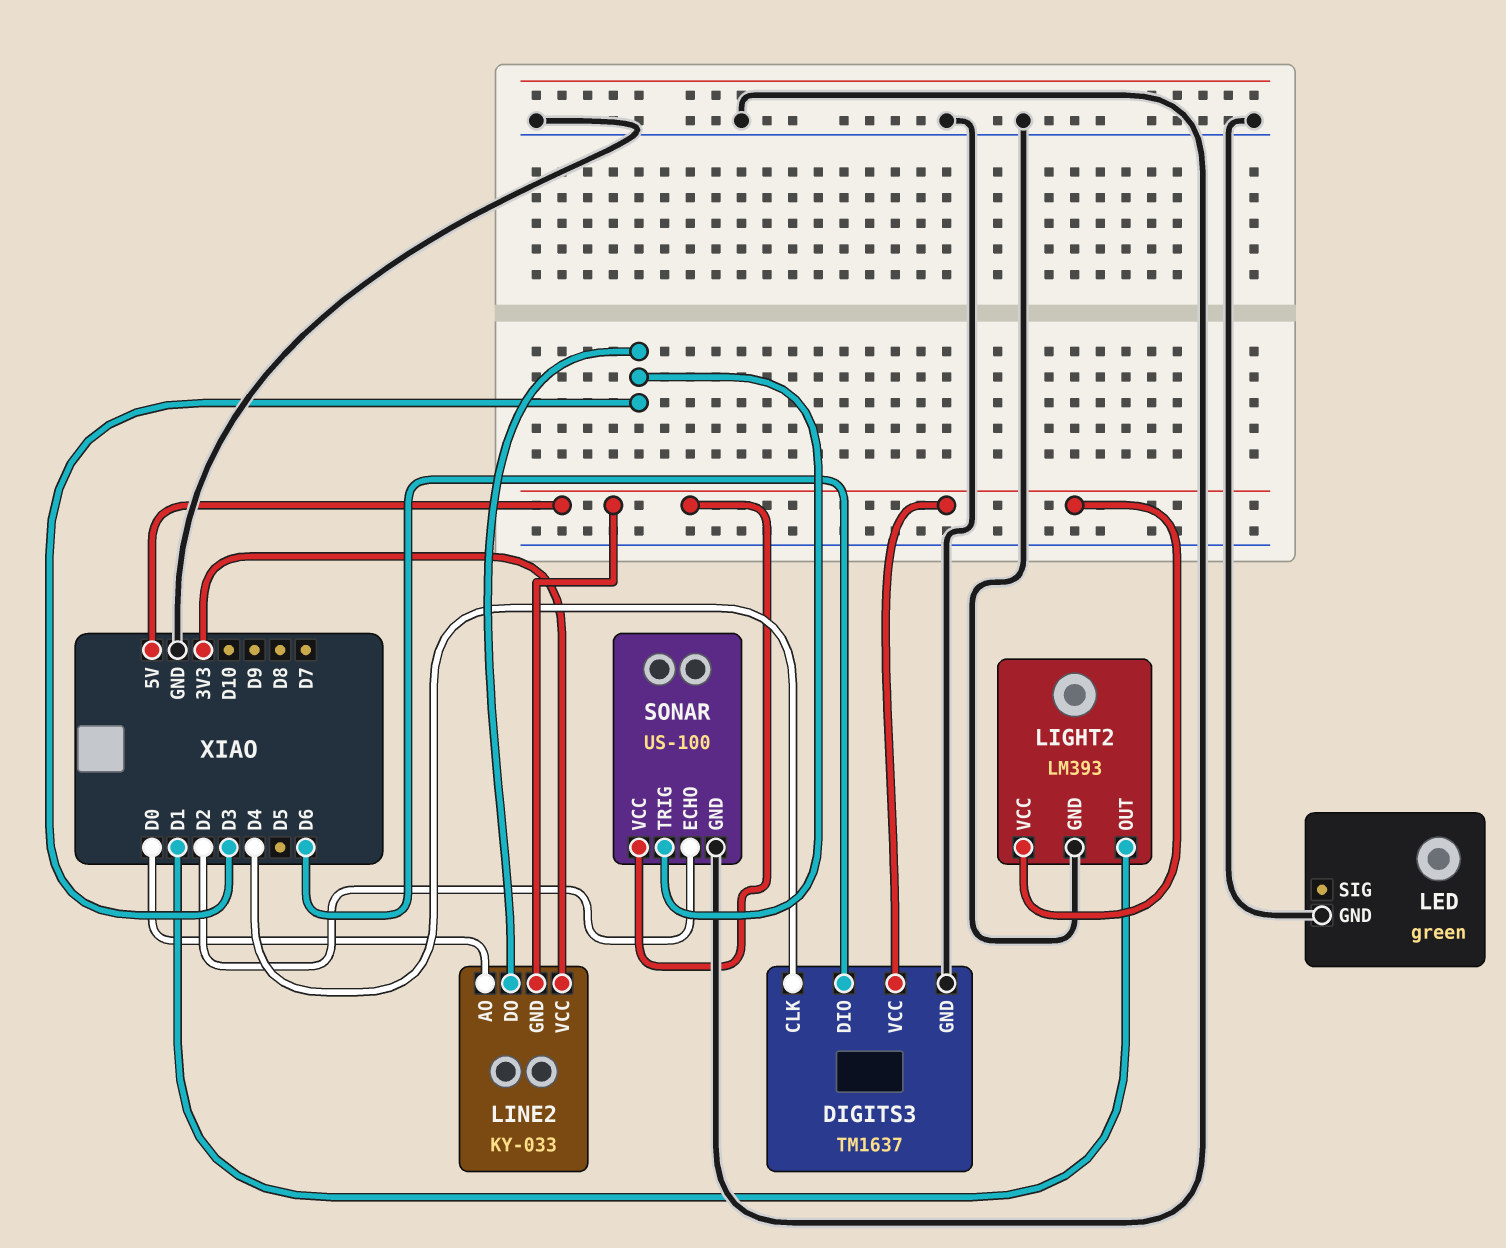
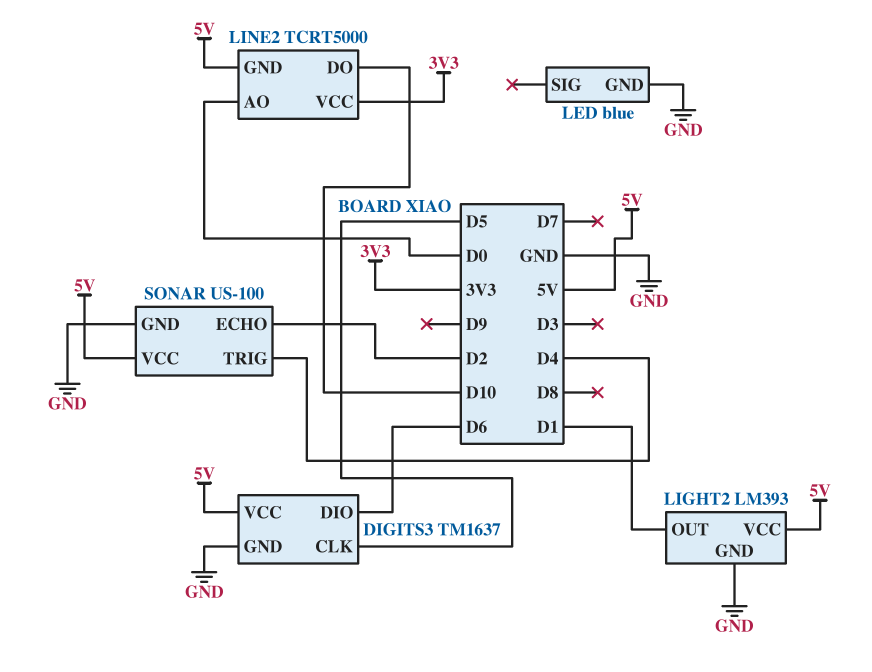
DIGITS3 pin CLK: D4 -> D5
LED: green -> blue
LINE2: KY-033 -> TCRT5000
LINE2 pin DO: D3 -> D10
SONAR pin TRIG: D3 -> D4

